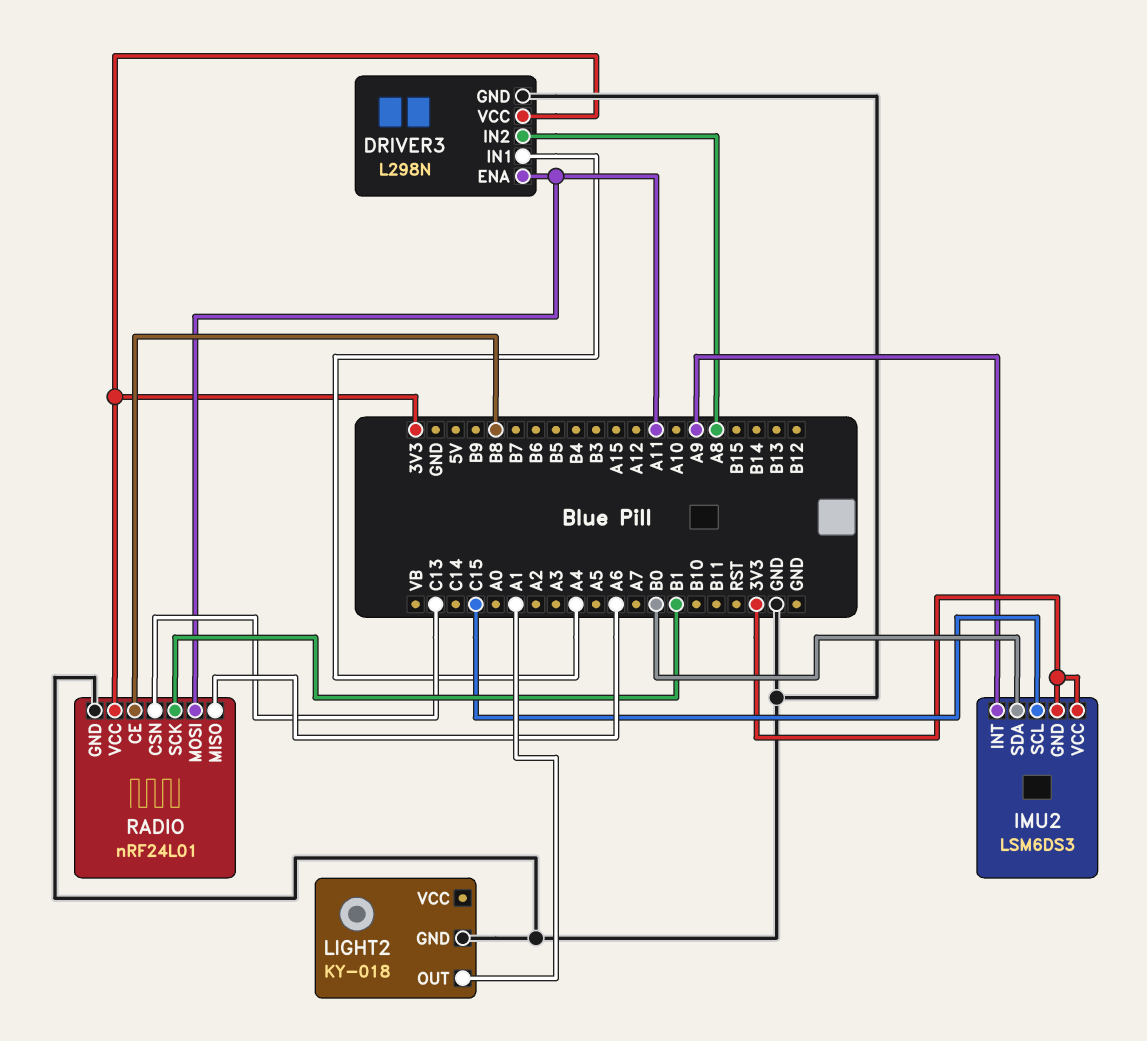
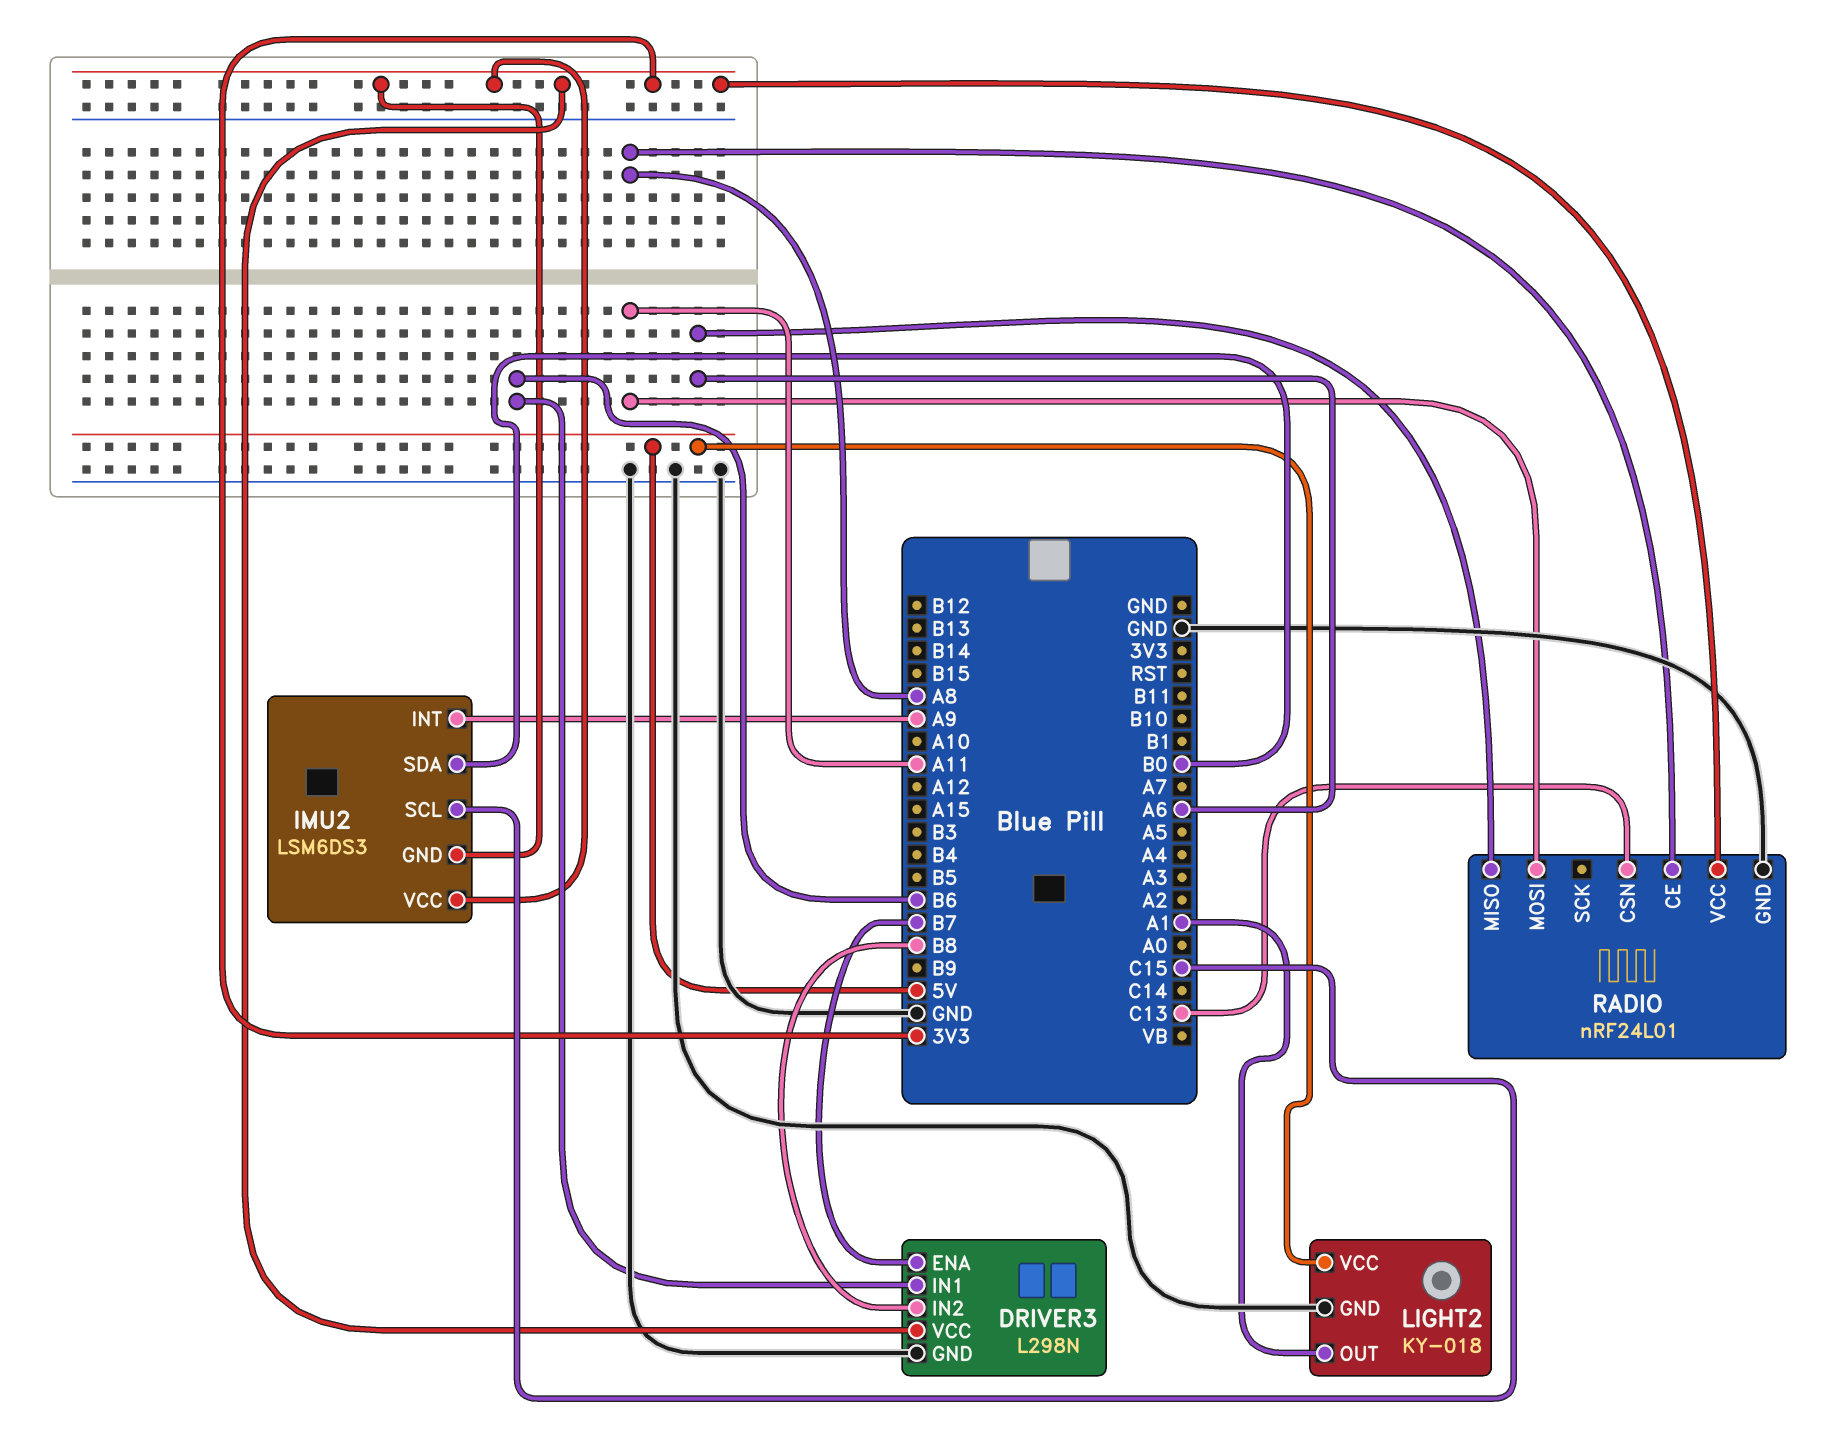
DRIVER3 pin ENA: A11 -> B7
DRIVER3 pin IN1: A4 -> B6
DRIVER3 pin IN2: A8 -> B8
LIGHT2 pin VCC: none -> 5V
RADIO pin CE: B8 -> A8
RADIO pin SCK: B1 -> none

